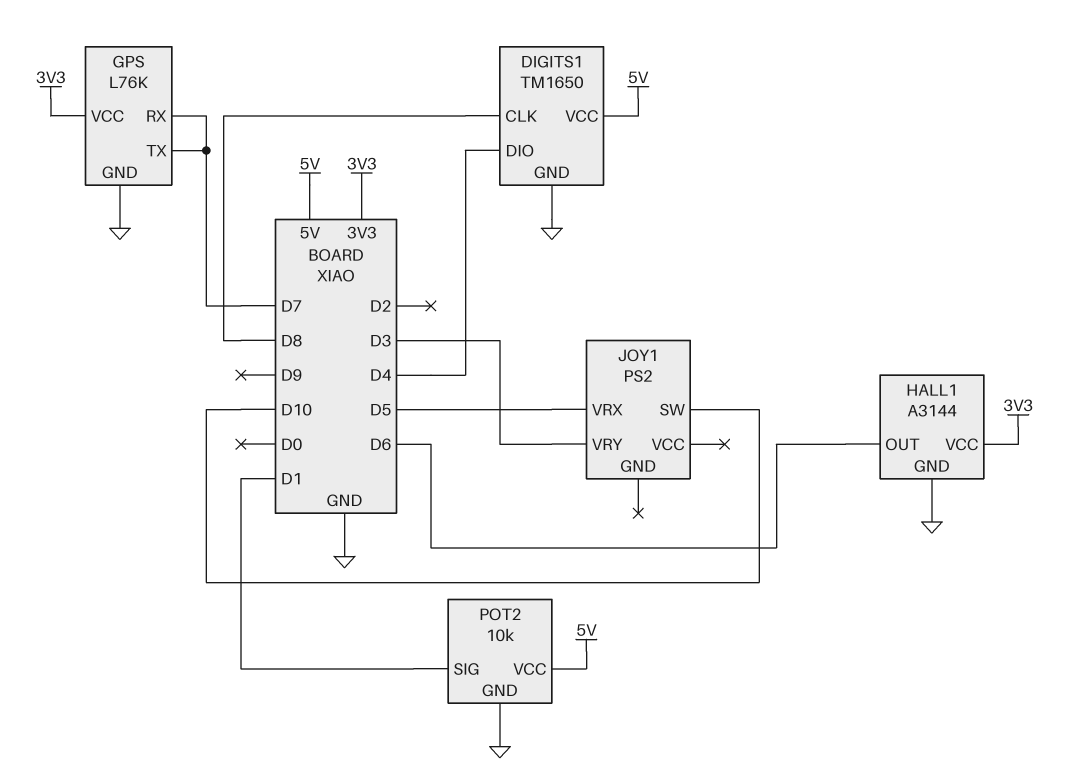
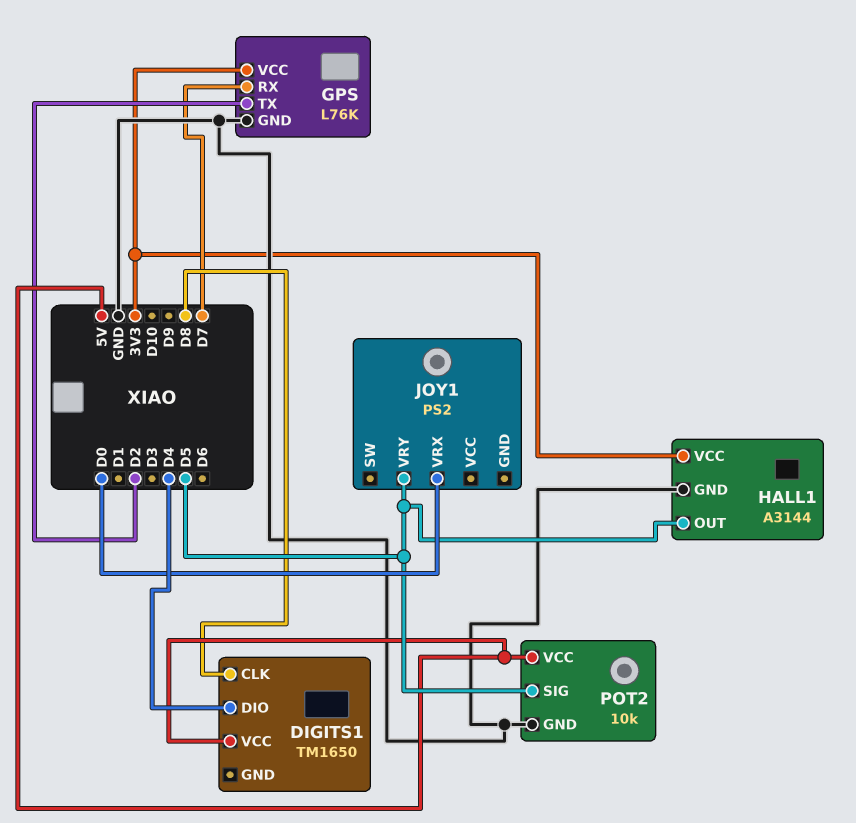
DIGITS1 pin GND: GND -> none
GPS pin TX: D7 -> D2
HALL1 pin OUT: D6 -> D5
JOY1 pin SW: D10 -> none
JOY1 pin VRX: D5 -> D0
JOY1 pin VRY: D3 -> D5
POT2 pin SIG: D1 -> D5

